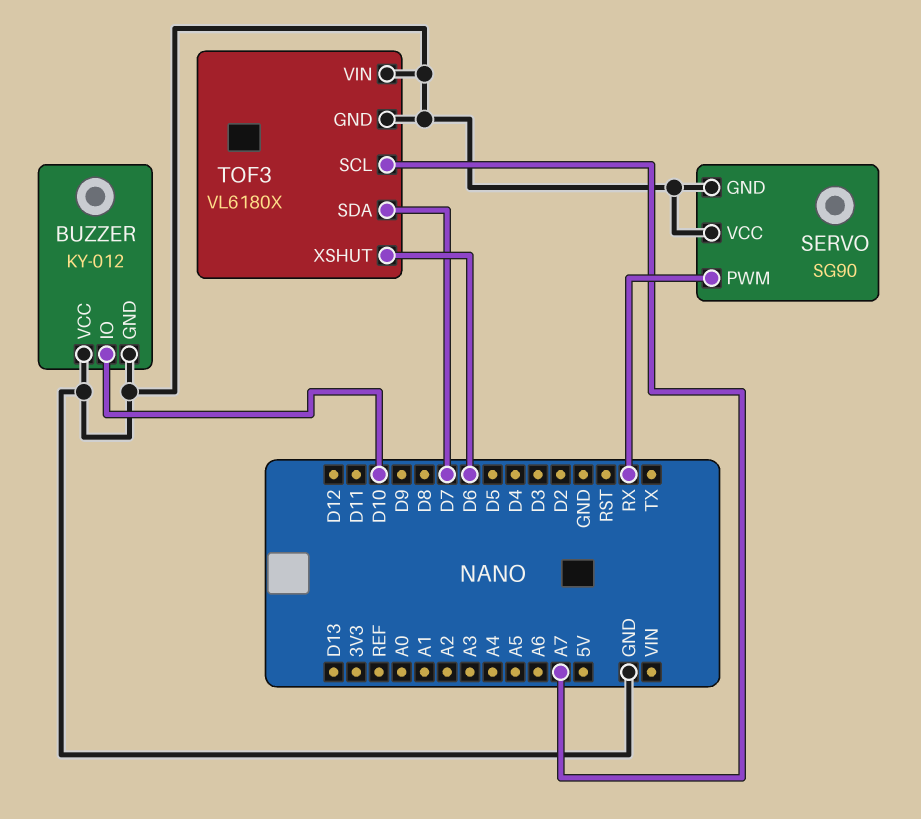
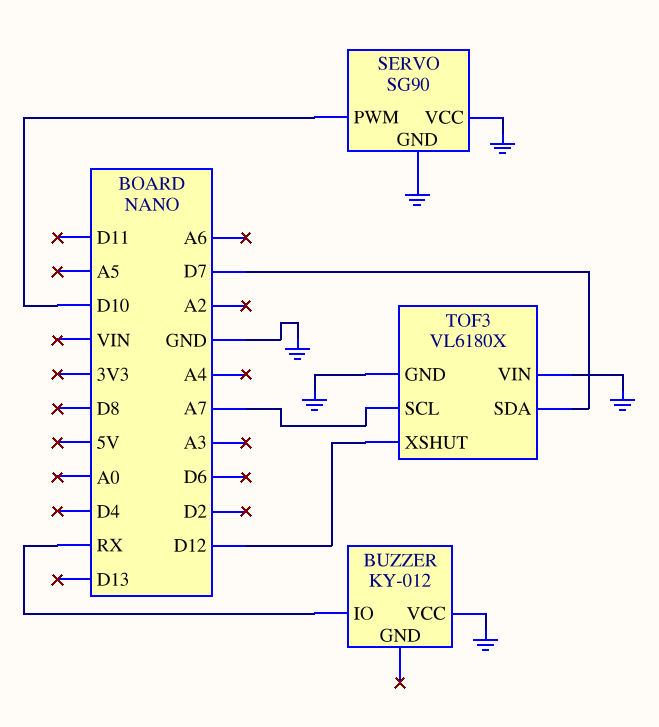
BUZZER pin GND: GND -> none
BUZZER pin IO: D10 -> RX
SERVO pin PWM: RX -> D10
TOF3 pin XSHUT: D6 -> D12

